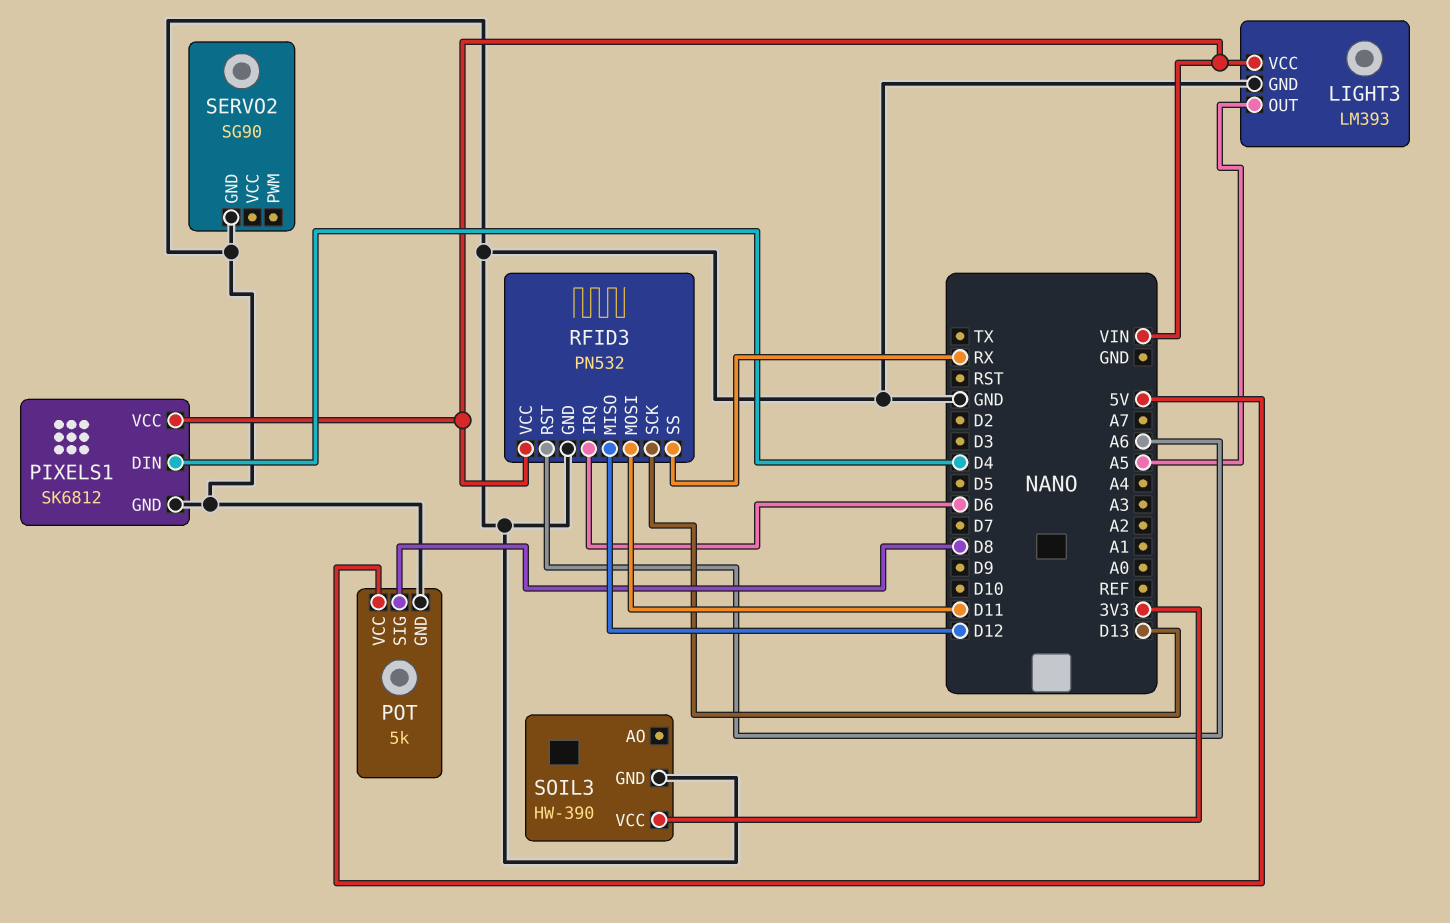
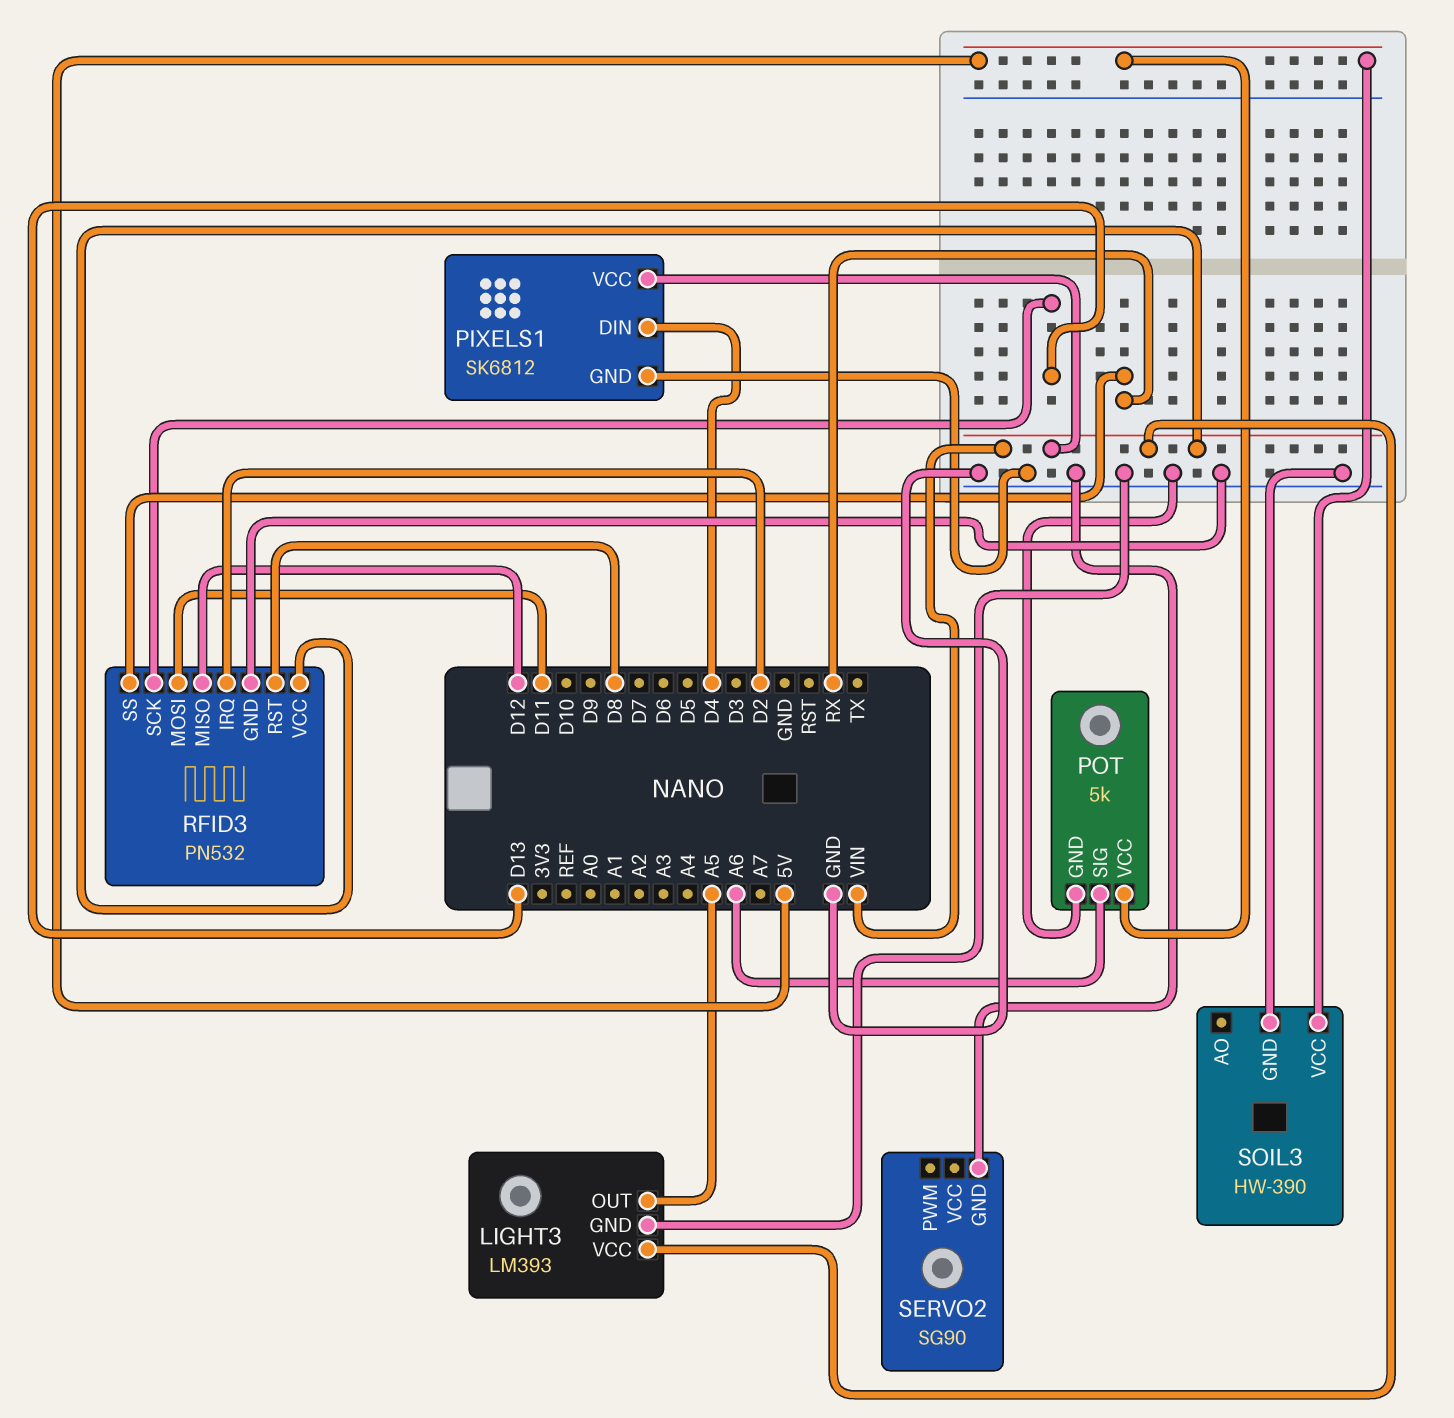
POT pin SIG: D8 -> A6
RFID3 pin IRQ: D6 -> D2
RFID3 pin RST: A6 -> D8
SOIL3 pin VCC: 3V3 -> 5V

